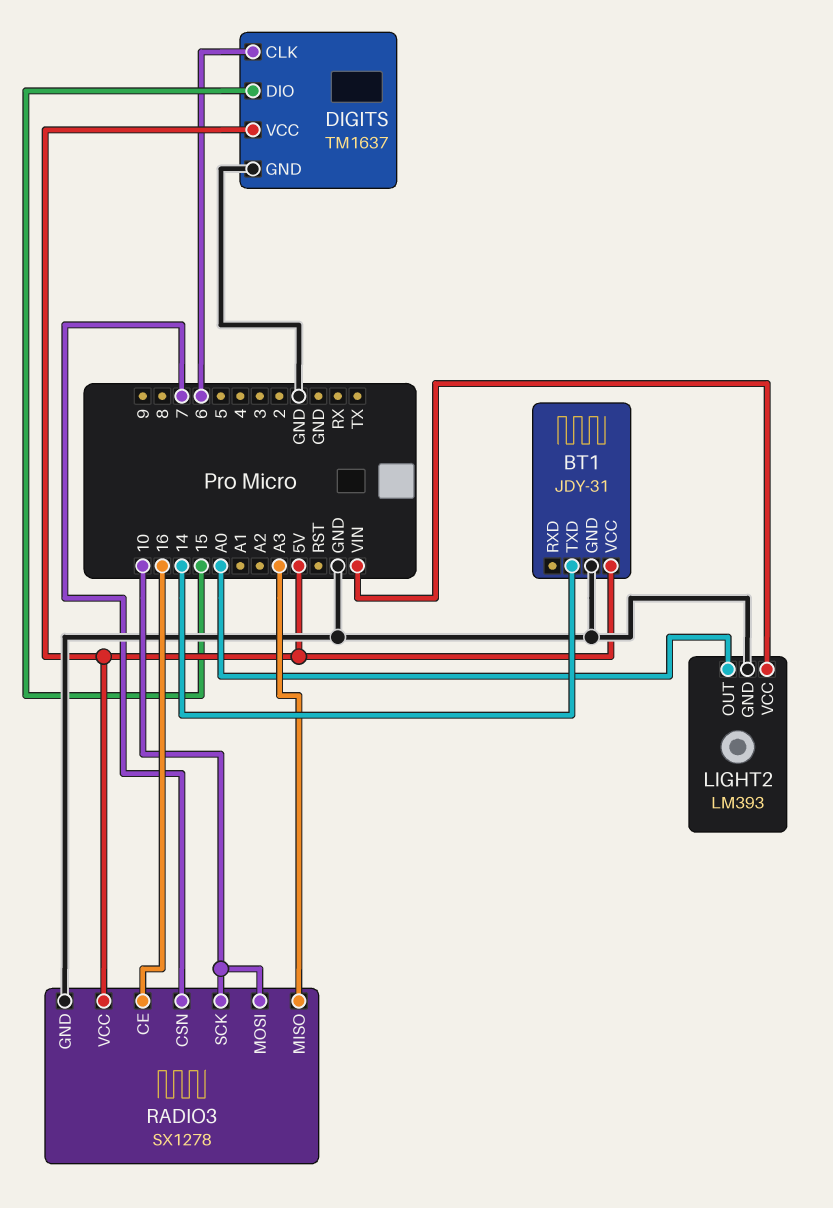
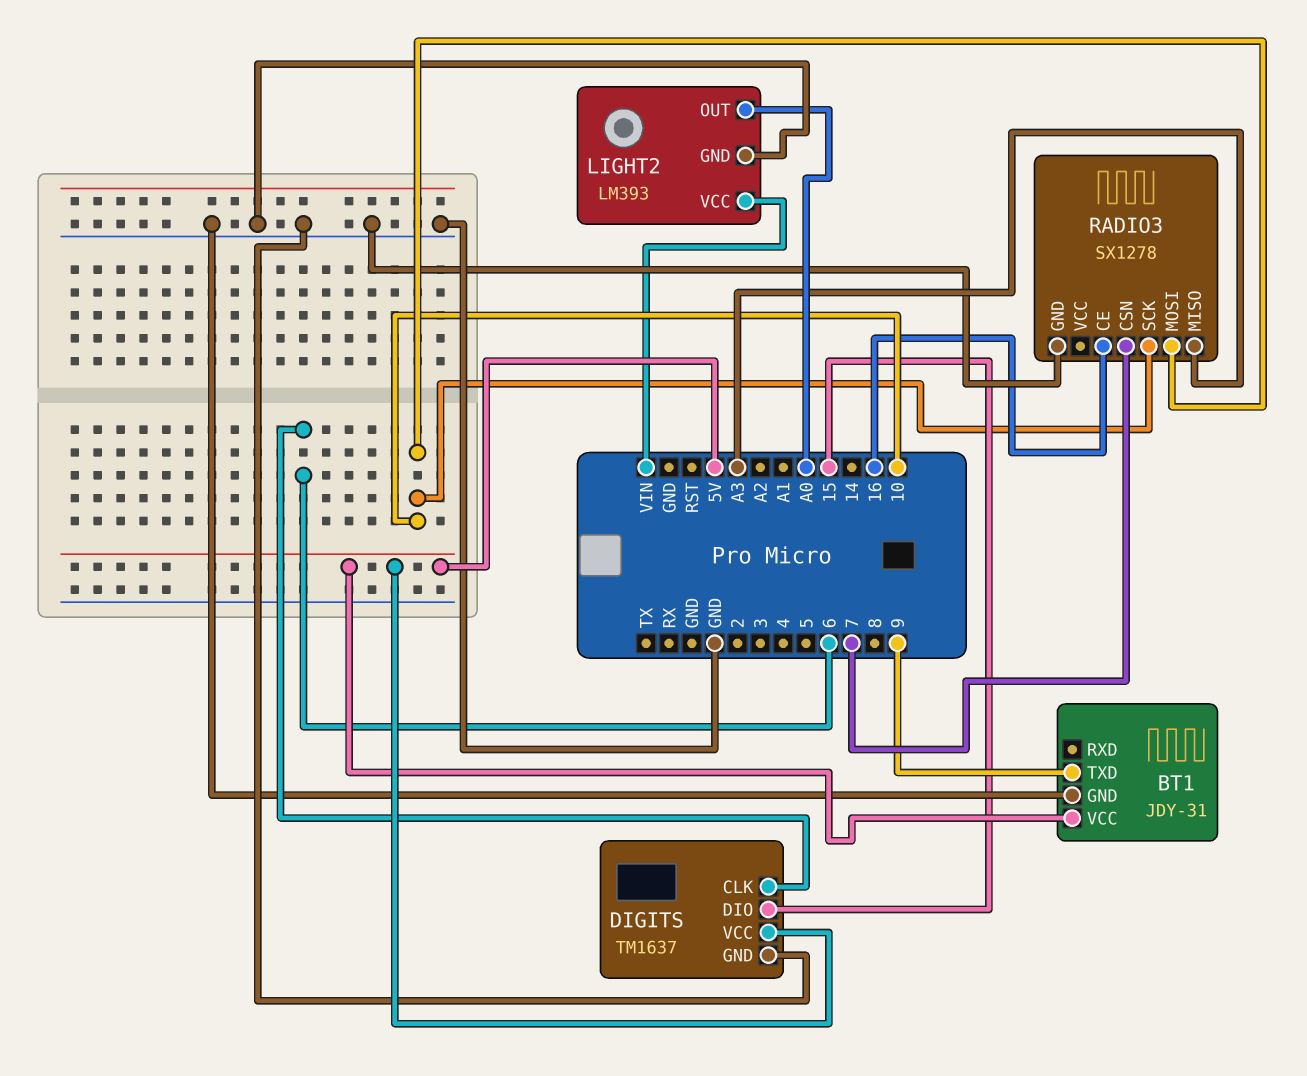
BT1 pin TXD: 14 -> 9
RADIO3 pin VCC: 5V -> none

